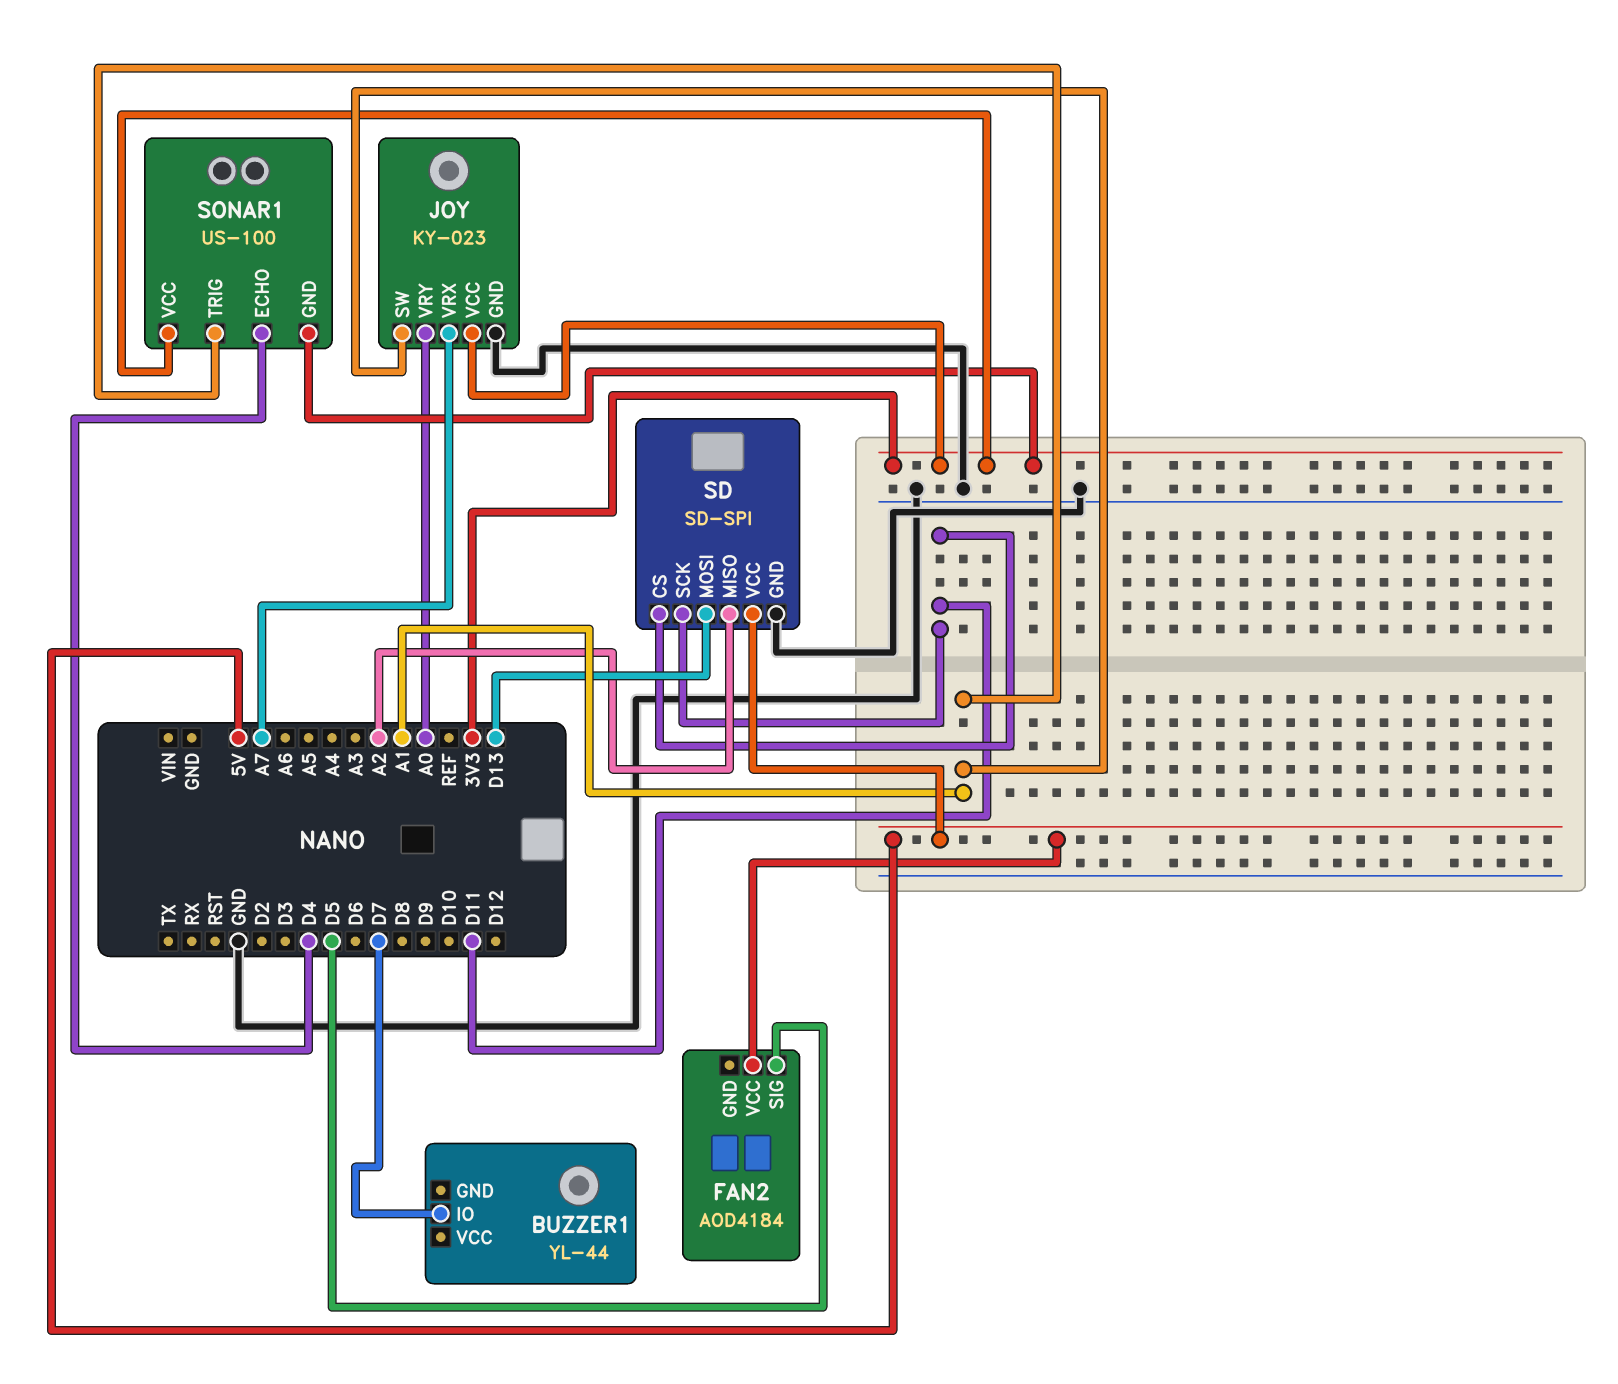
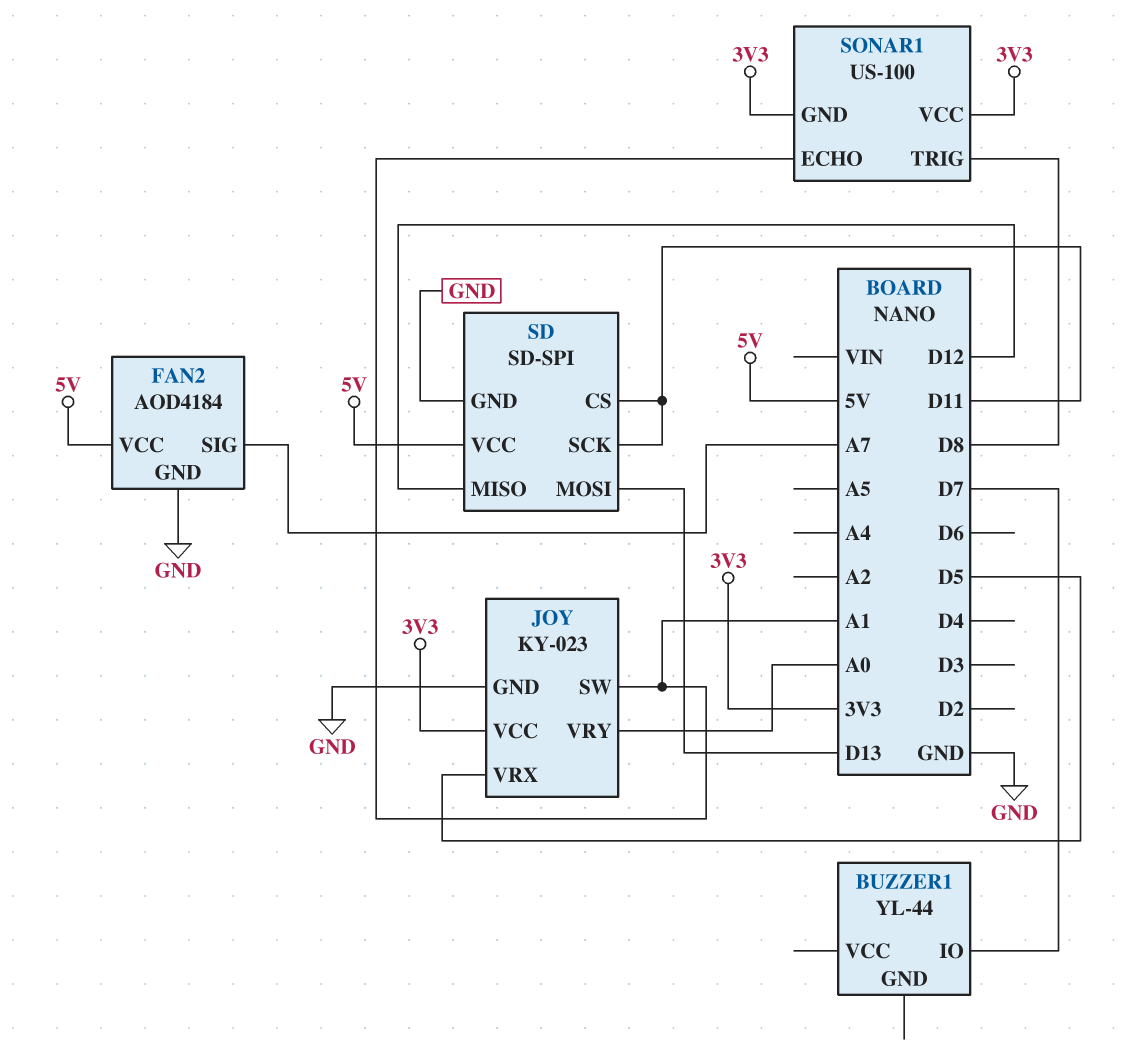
FAN2 pin GND: none -> GND
FAN2 pin SIG: D5 -> A7
JOY pin VRX: A7 -> D5
SD pin MISO: A2 -> D12
SONAR1 pin ECHO: D4 -> A1
SONAR1 pin TRIG: A1 -> D8

